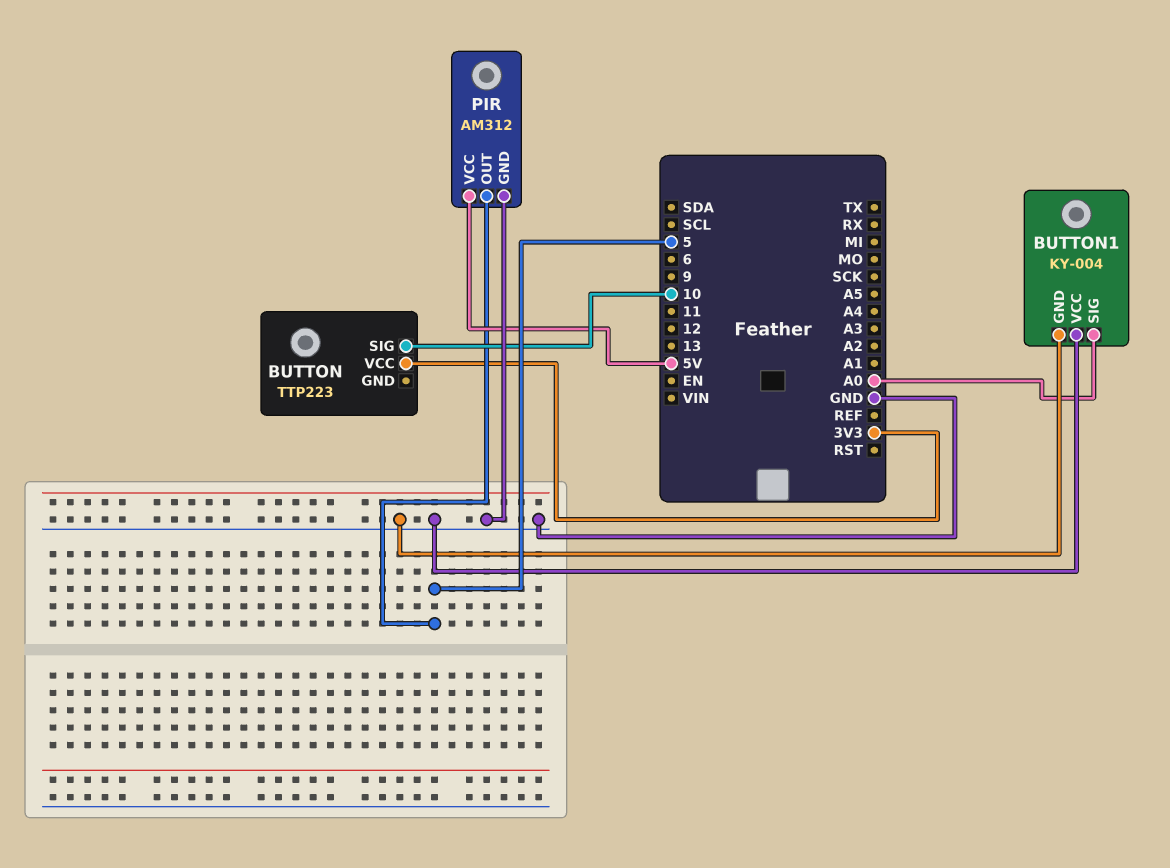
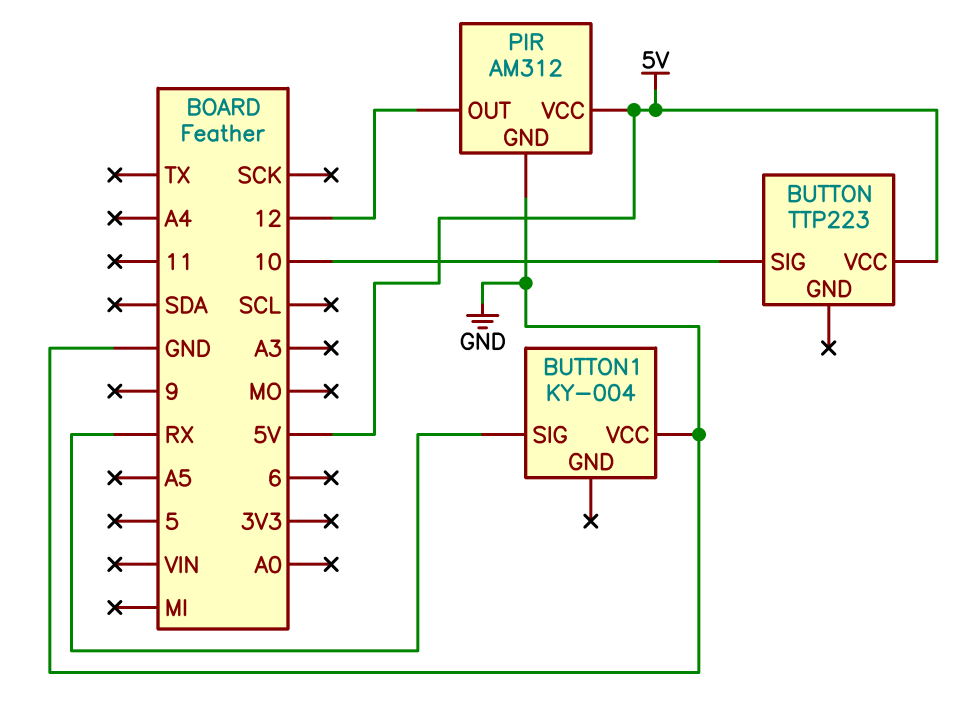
BUTTON pin VCC: 3V3 -> 5V
BUTTON1 pin GND: GND -> none
BUTTON1 pin SIG: A0 -> RX
PIR pin OUT: 5 -> 12

